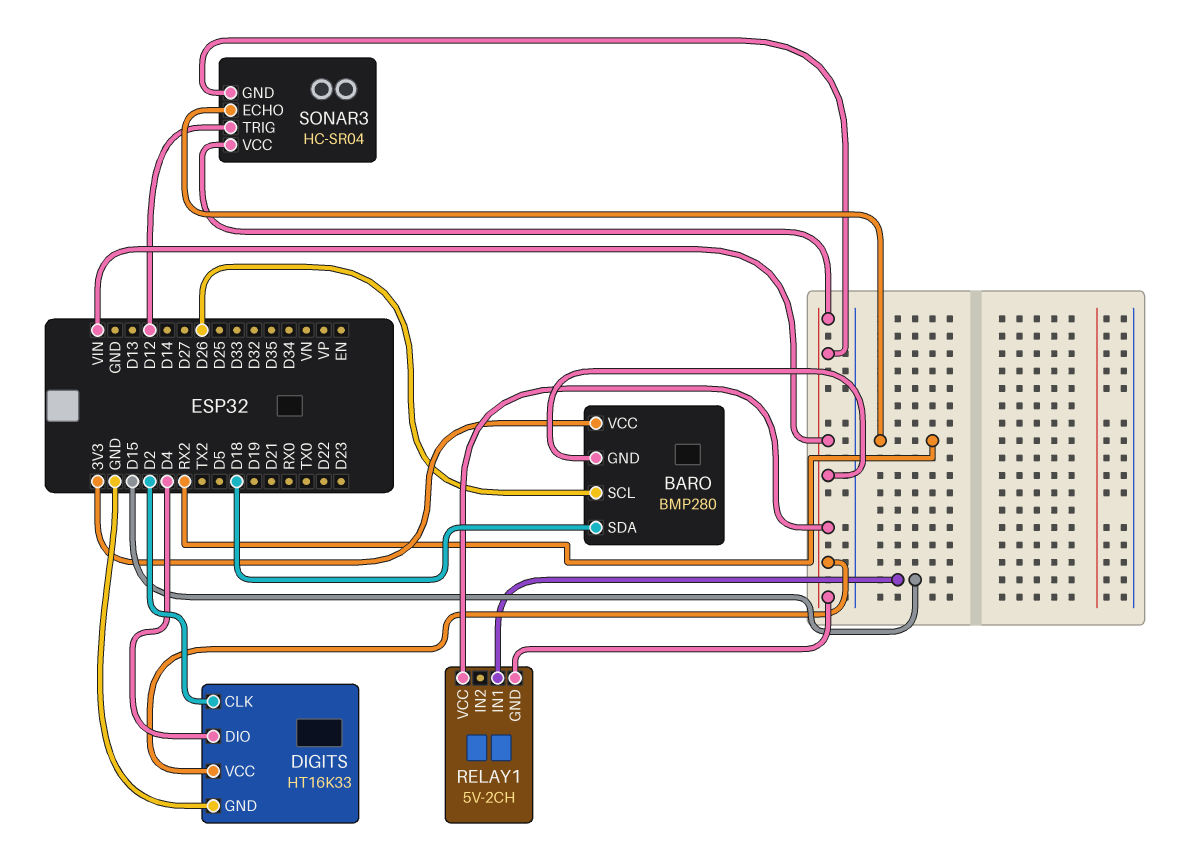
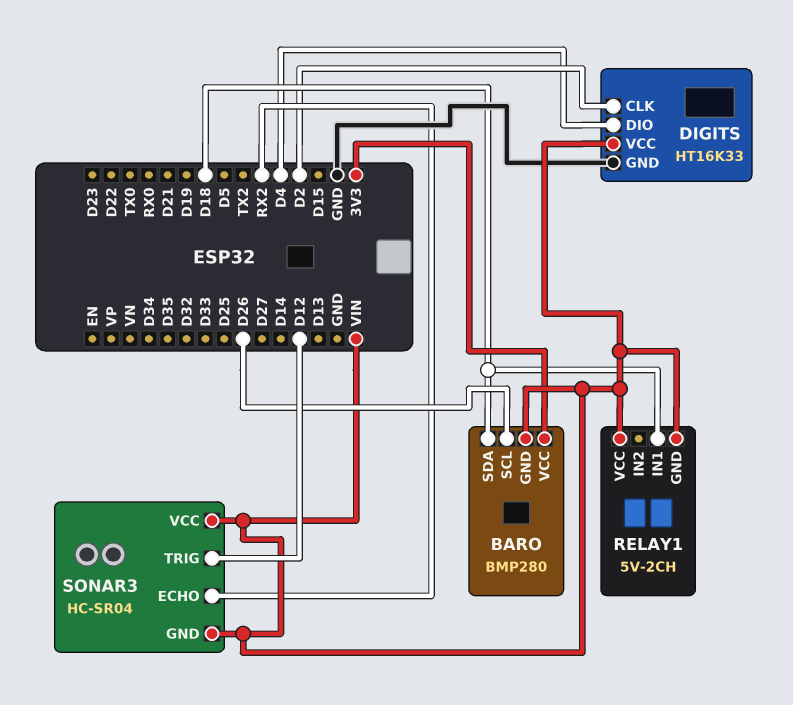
RELAY1 pin IN1: D15 -> D18

